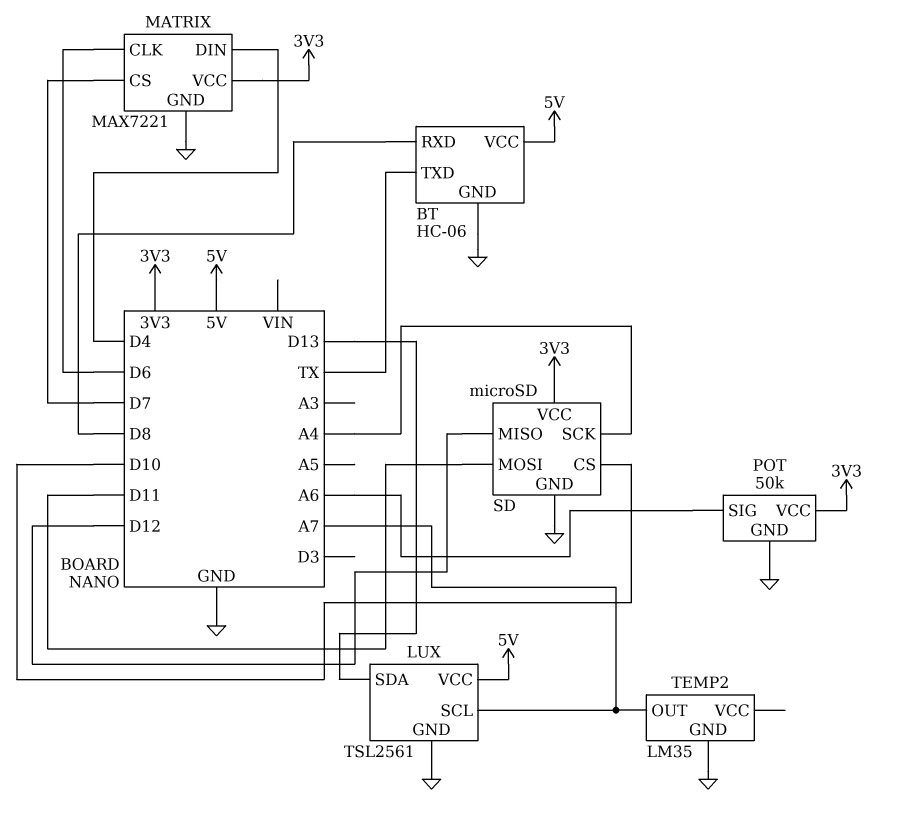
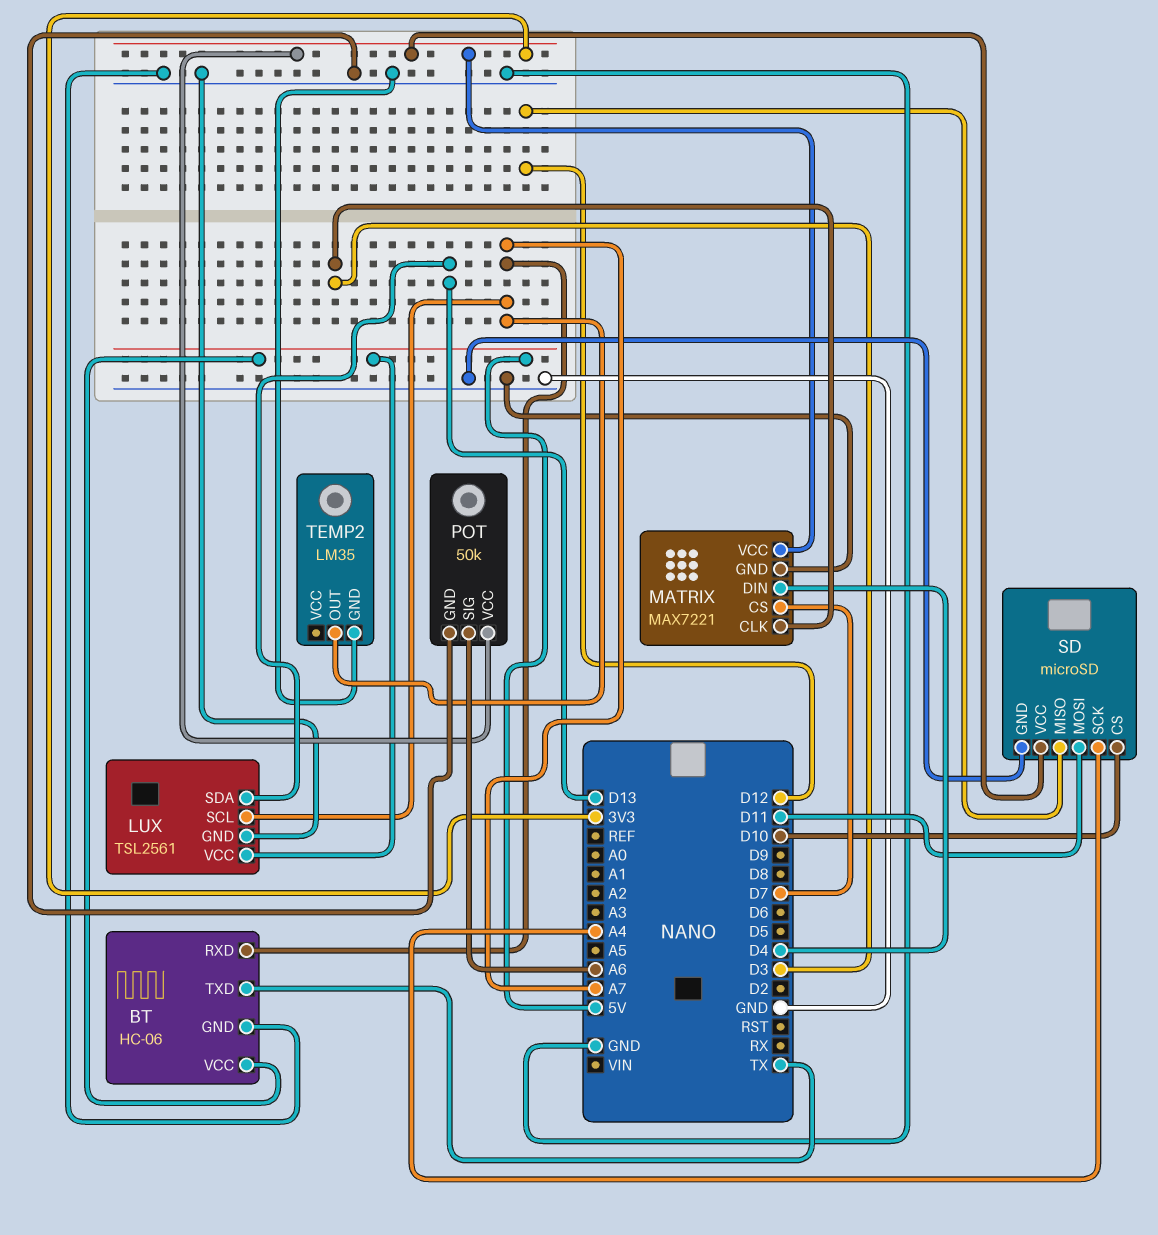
BT pin RXD: D8 -> A7
MATRIX pin CLK: D6 -> D3

